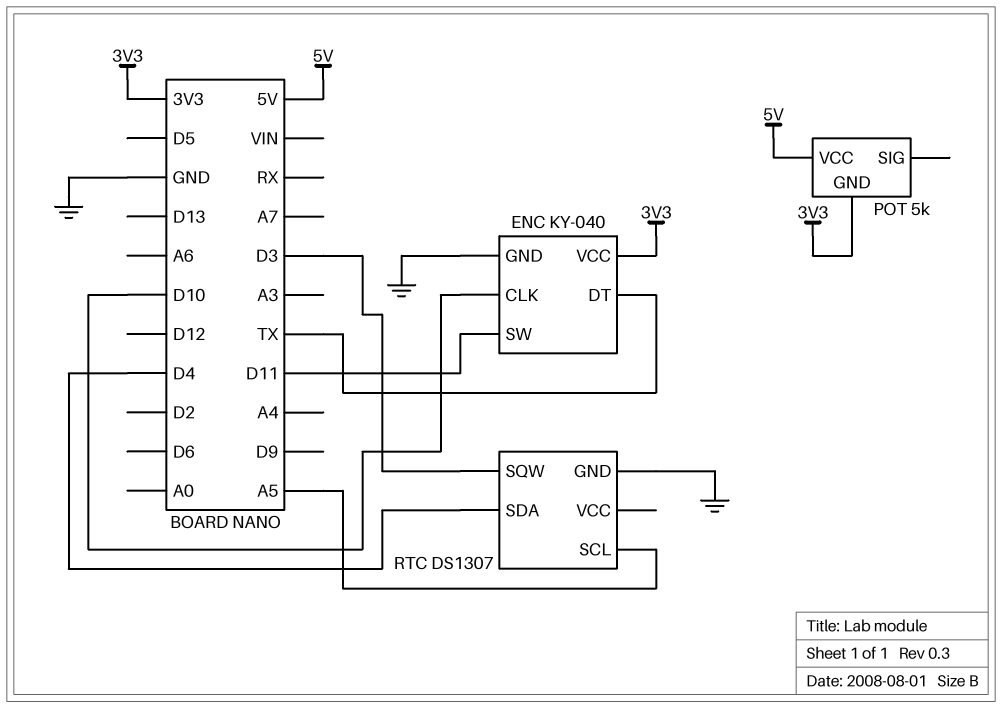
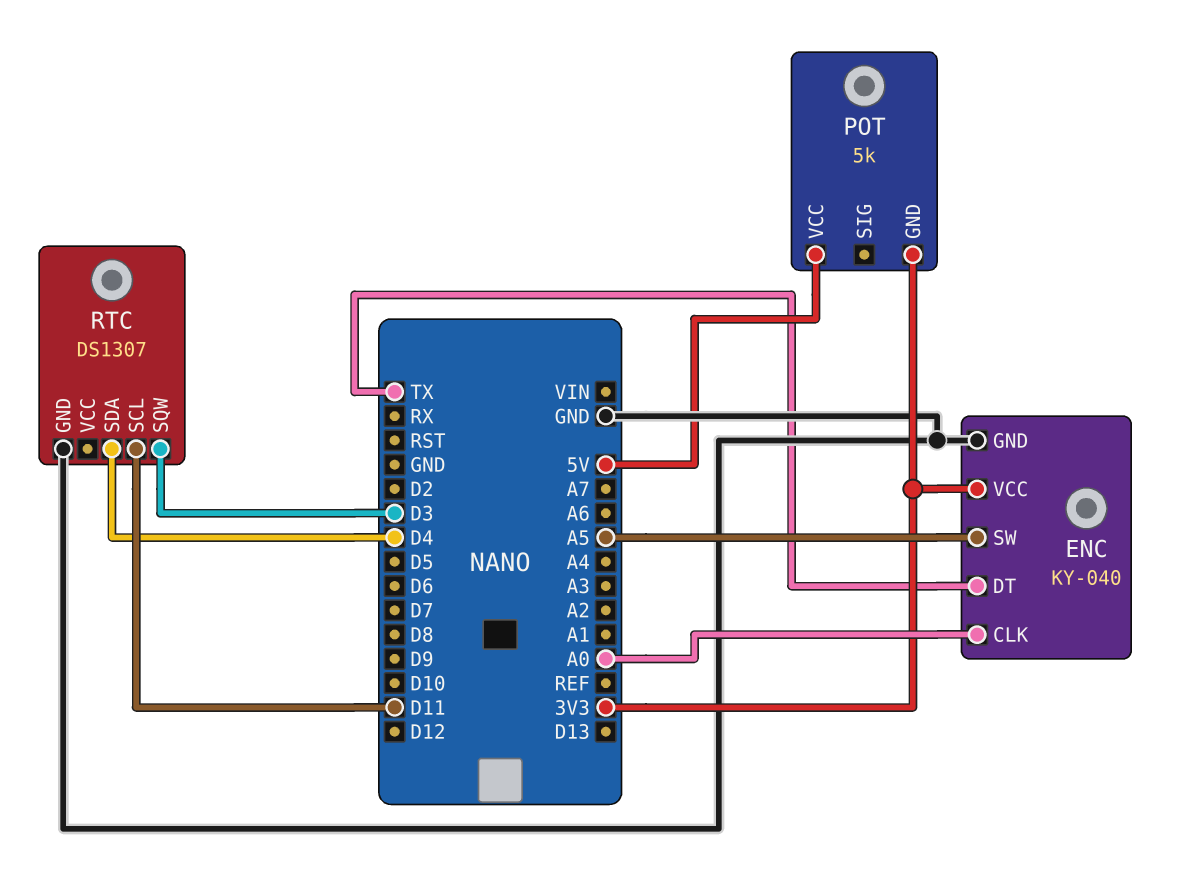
ENC pin CLK: D10 -> A0
ENC pin SW: D11 -> A5
RTC pin SCL: A5 -> D11

